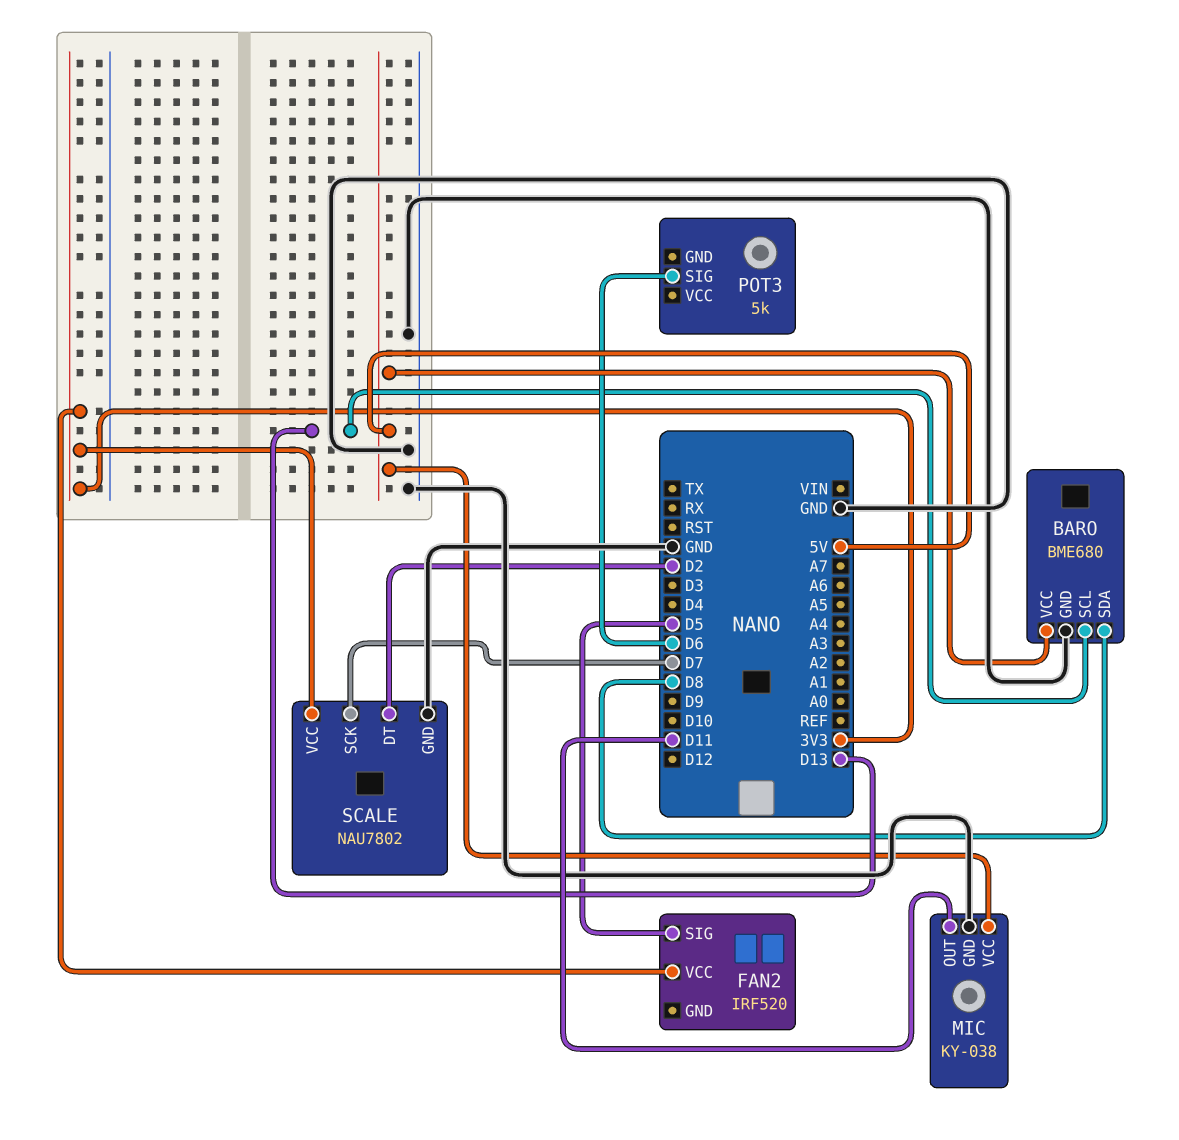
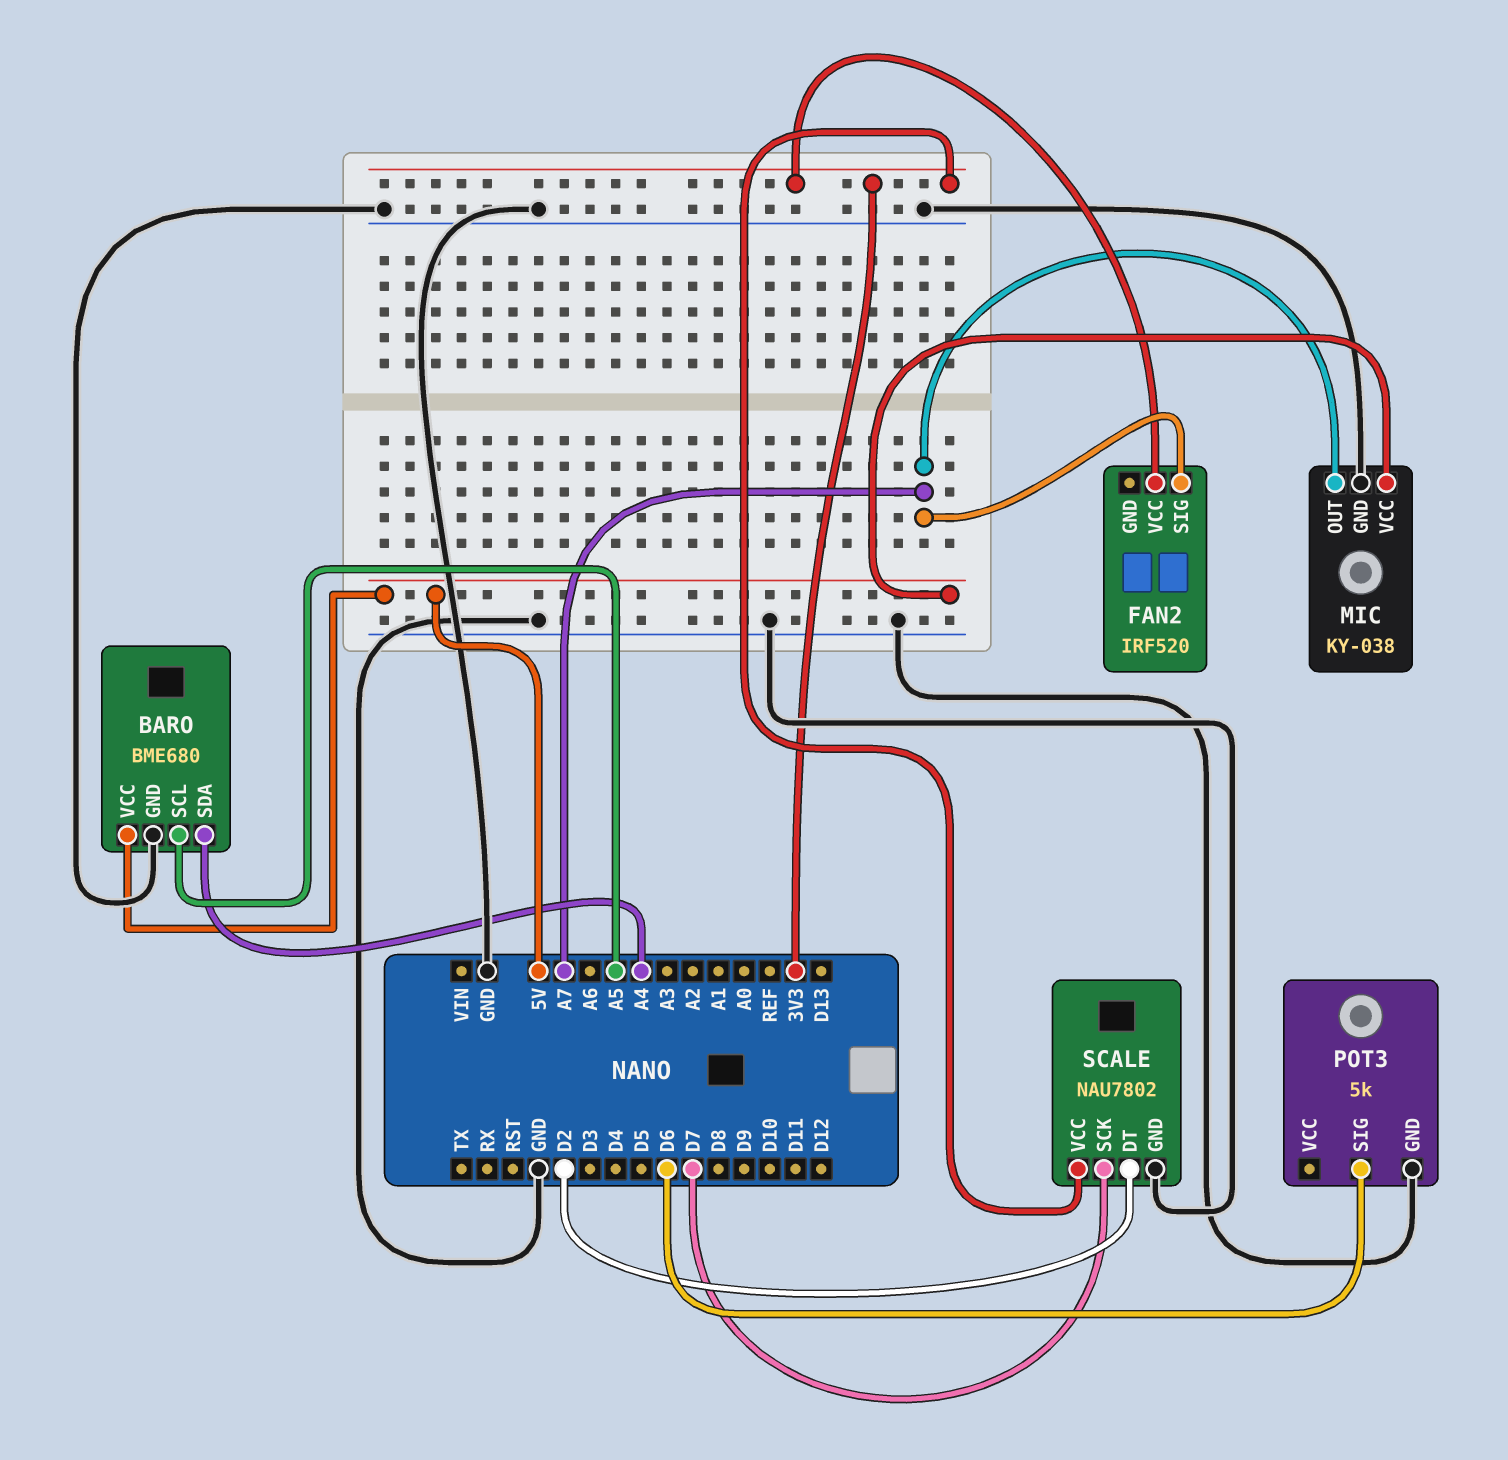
BARO pin SCL: D13 -> A5
BARO pin SDA: D8 -> A4
FAN2 pin SIG: D5 -> A7
MIC pin OUT: D11 -> A7
POT3 pin GND: none -> GND

